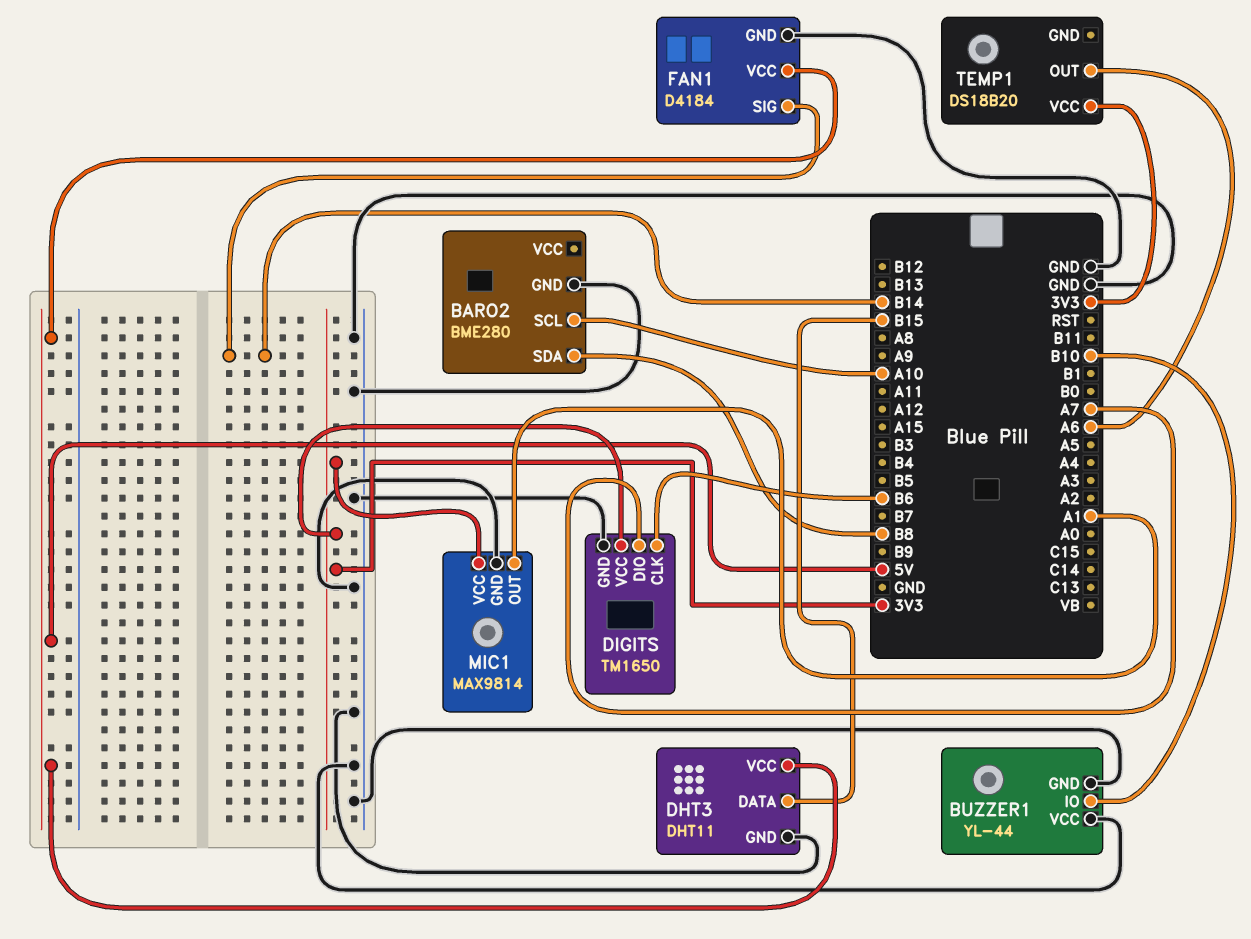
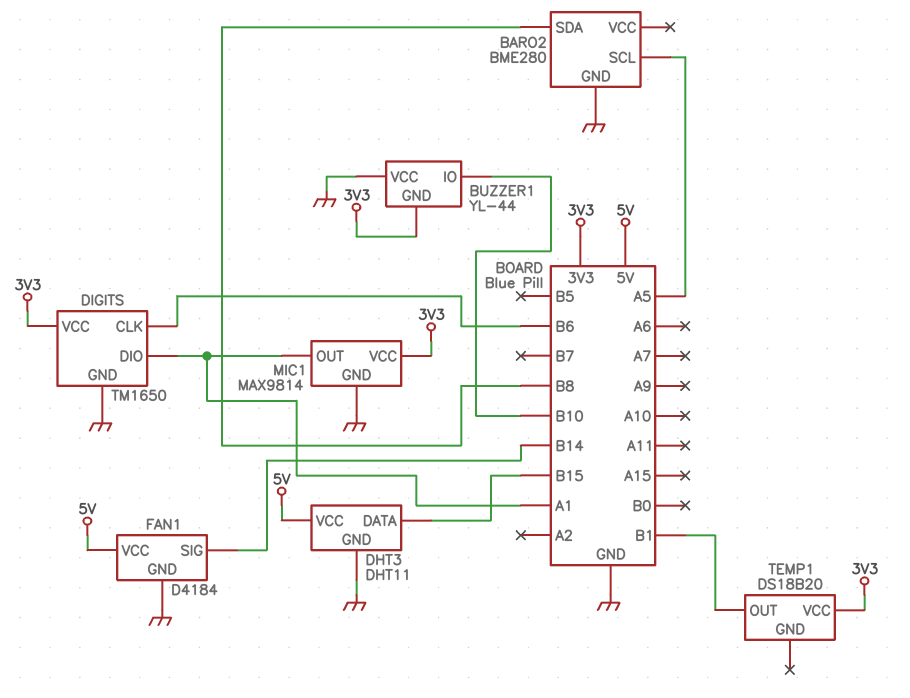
BARO2 pin SCL: A10 -> A5
BUZZER1 pin GND: GND -> 3V3
DIGITS pin DIO: A7 -> A1
TEMP1 pin OUT: A6 -> B1

